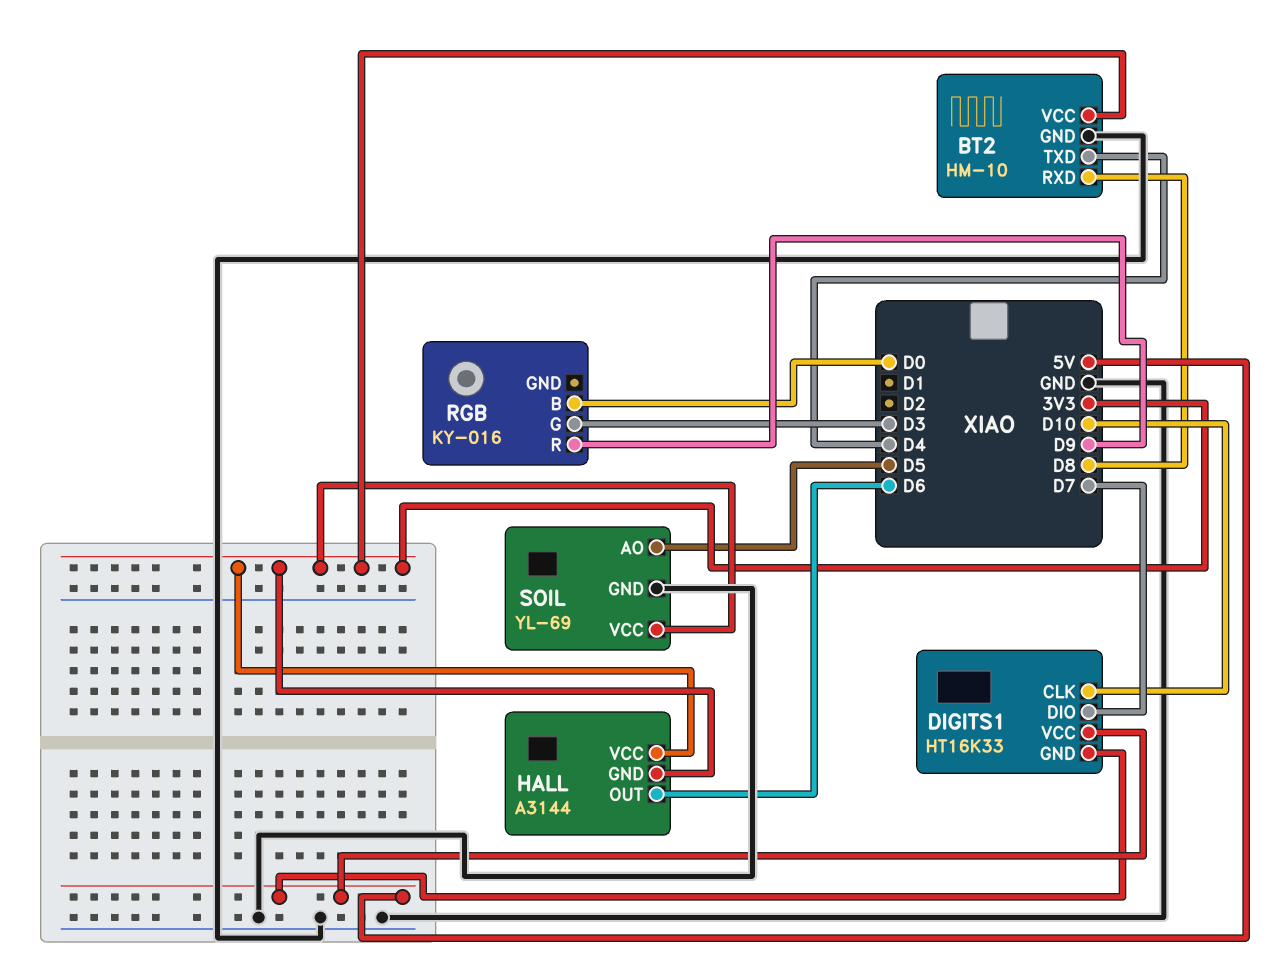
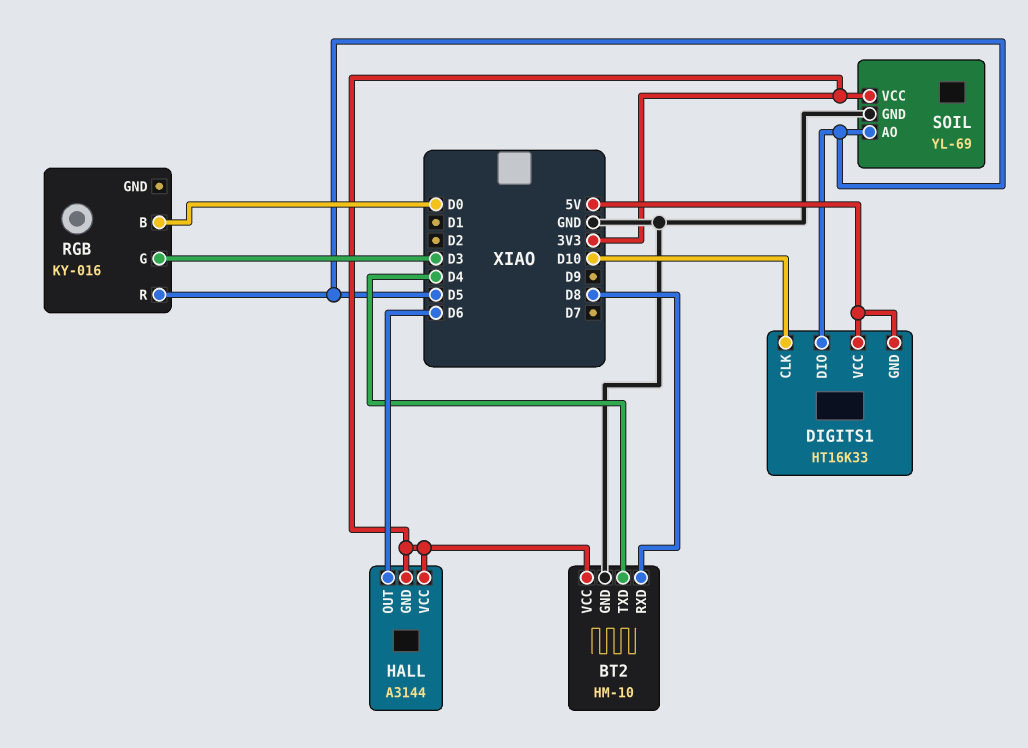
DIGITS1 pin DIO: D7 -> D5
RGB pin R: D9 -> D5

